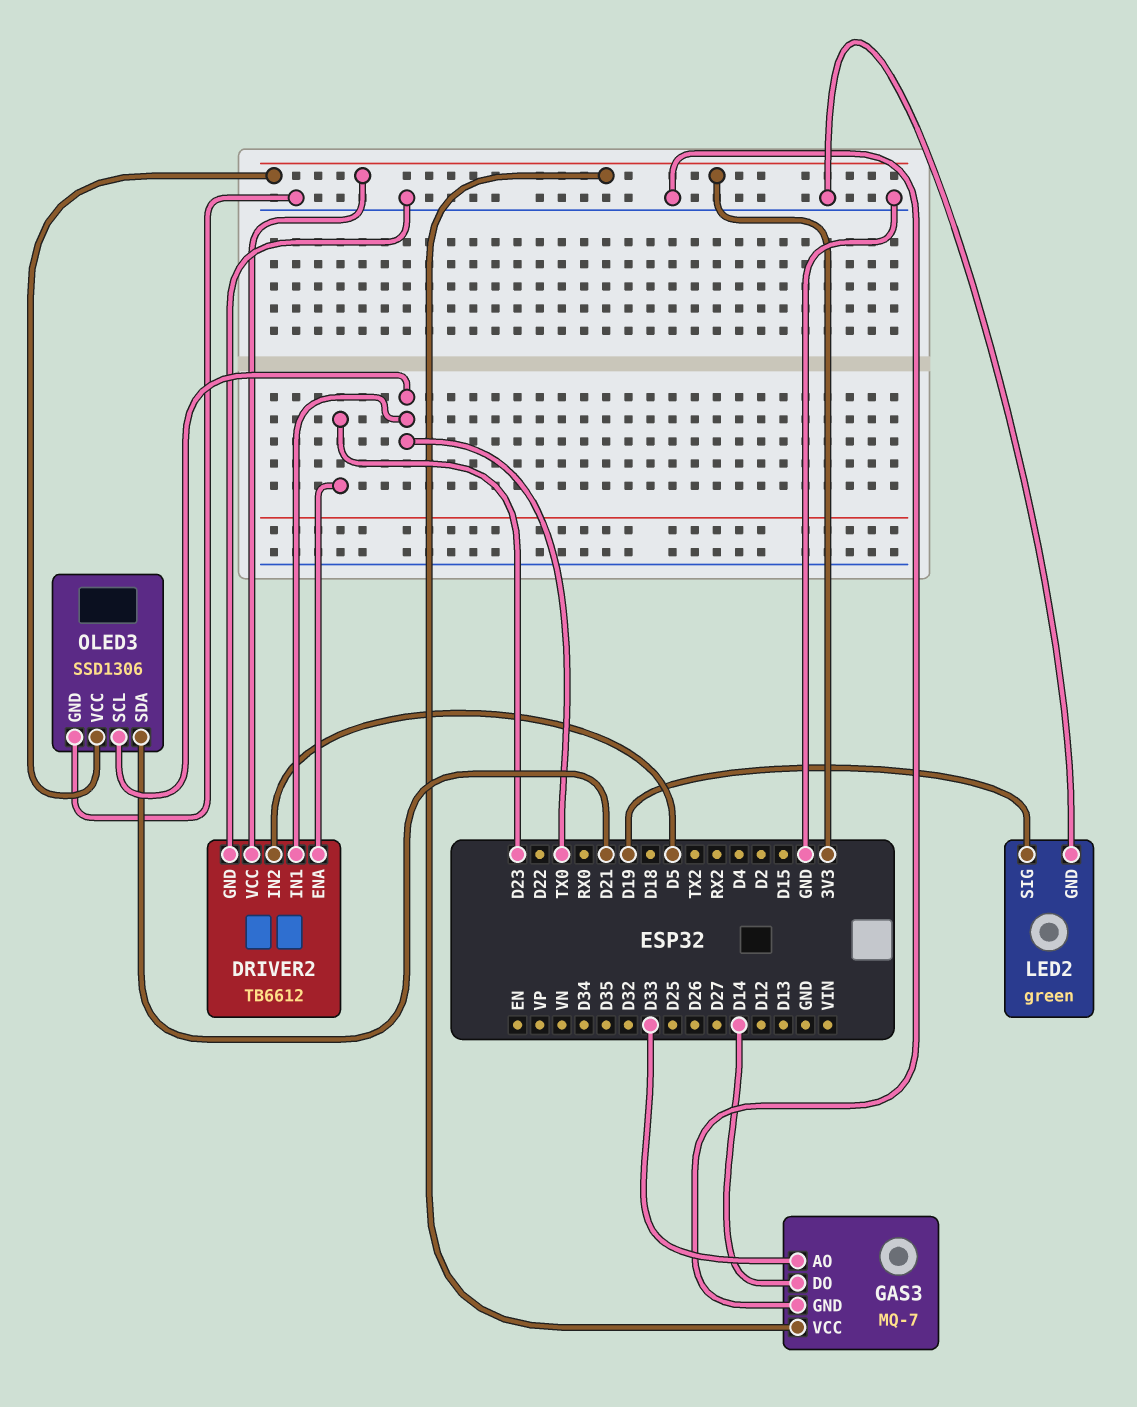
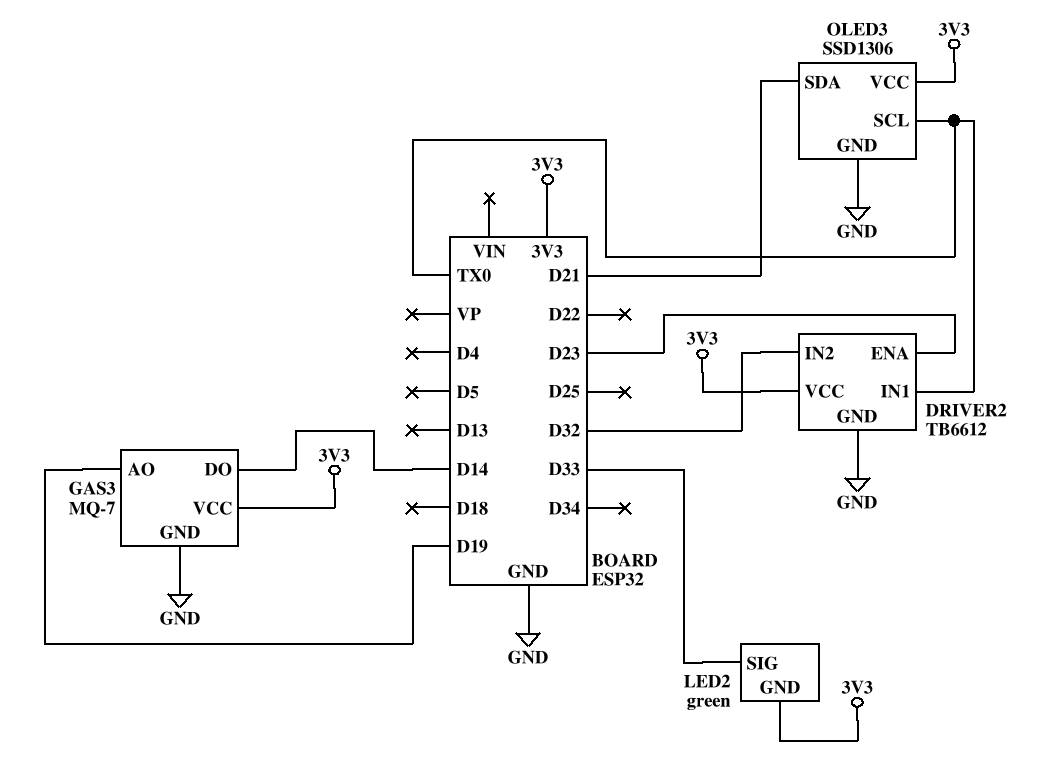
DRIVER2 pin IN2: D5 -> D32
GAS3 pin AO: D33 -> D19
LED2 pin GND: GND -> 3V3
LED2 pin SIG: D19 -> D33

